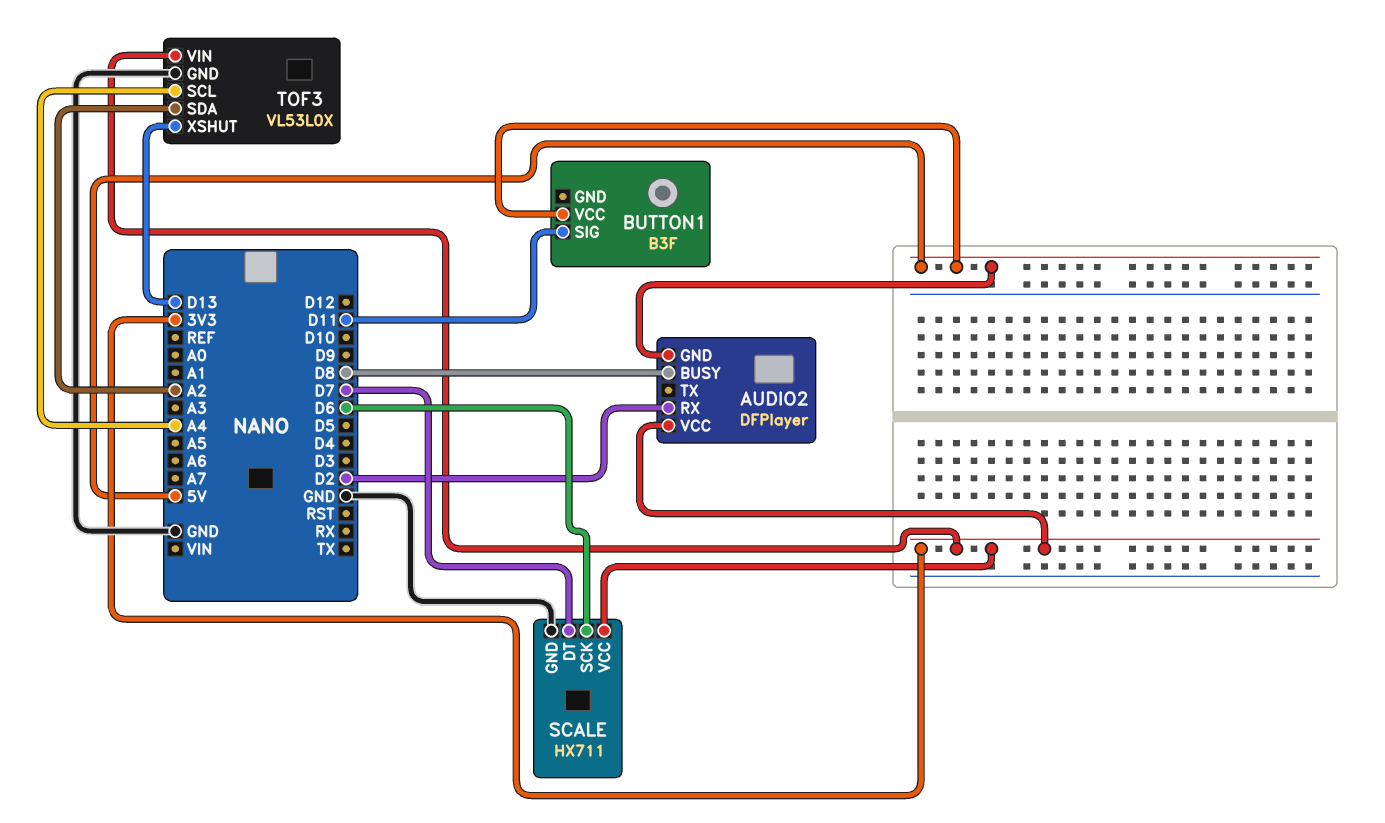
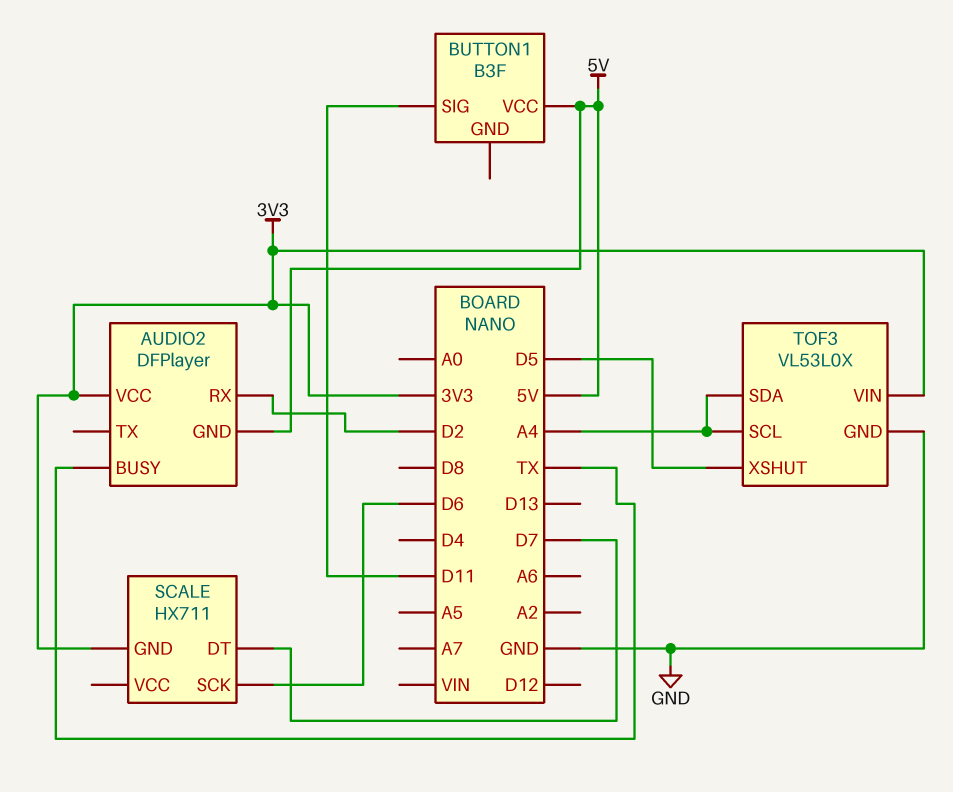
AUDIO2 pin BUSY: D8 -> TX
SCALE pin GND: GND -> 3V3
SCALE pin VCC: 3V3 -> none
TOF3 pin SDA: A2 -> A4
TOF3 pin XSHUT: D13 -> D5

